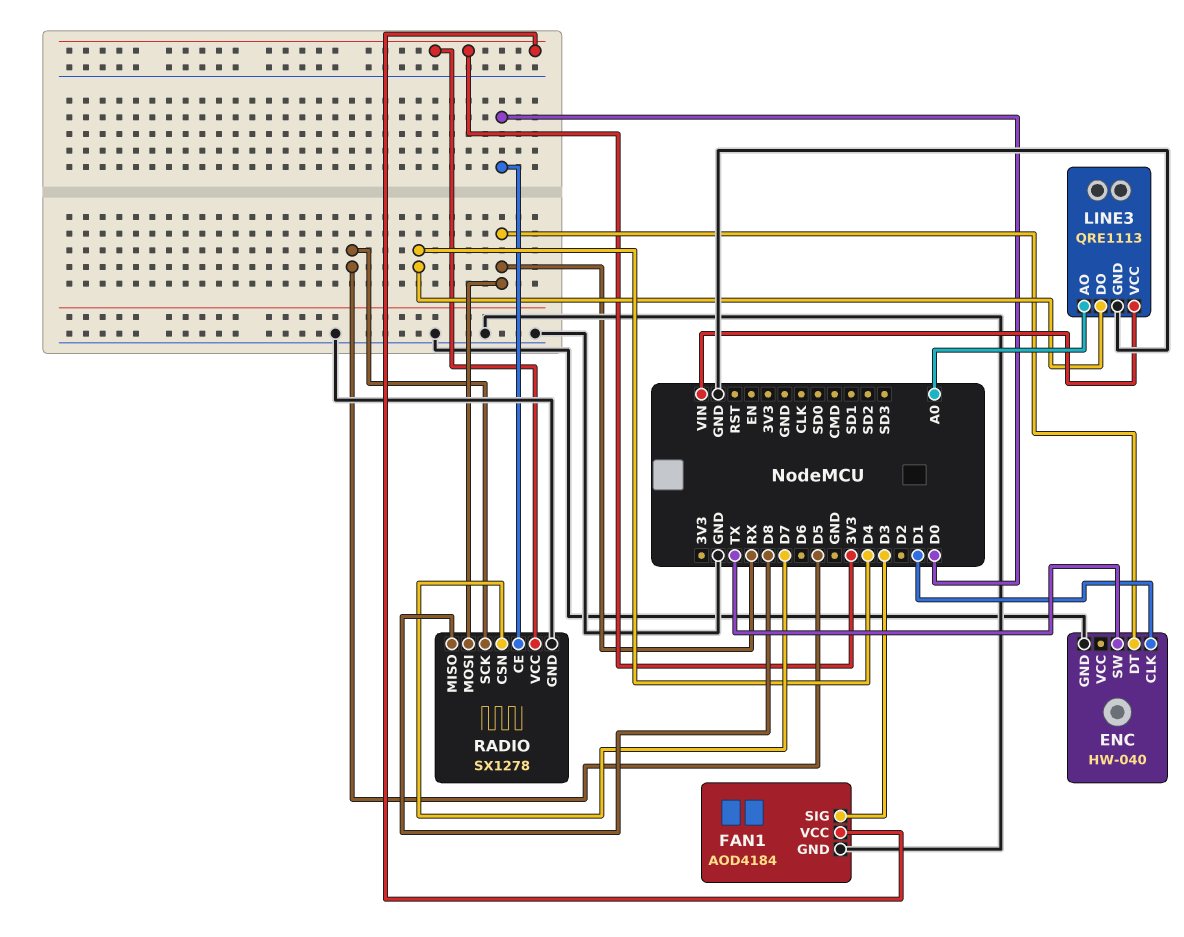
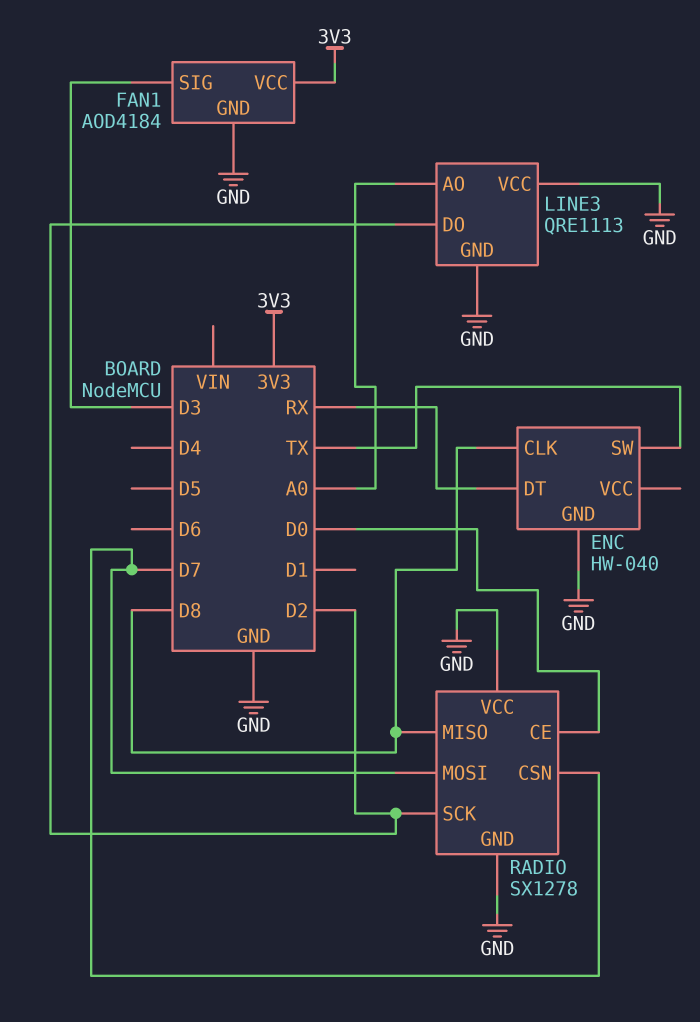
ENC pin CLK: D1 -> D8
LINE3 pin DO: D4 -> D2
LINE3 pin VCC: VIN -> GND
RADIO pin MOSI: RX -> D7
RADIO pin SCK: D5 -> D2
RADIO pin VCC: 3V3 -> GND

